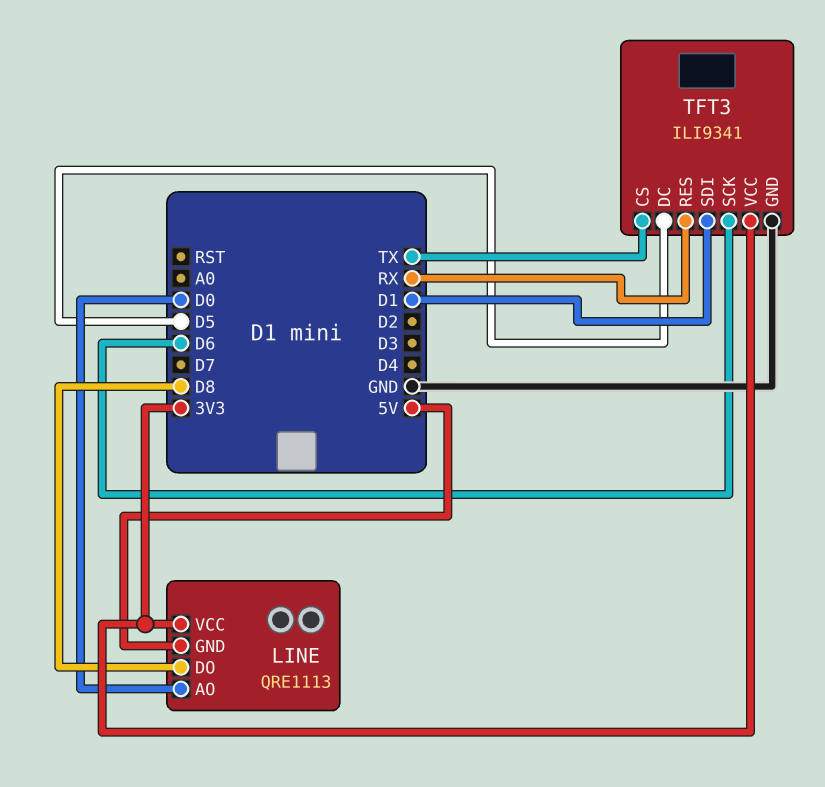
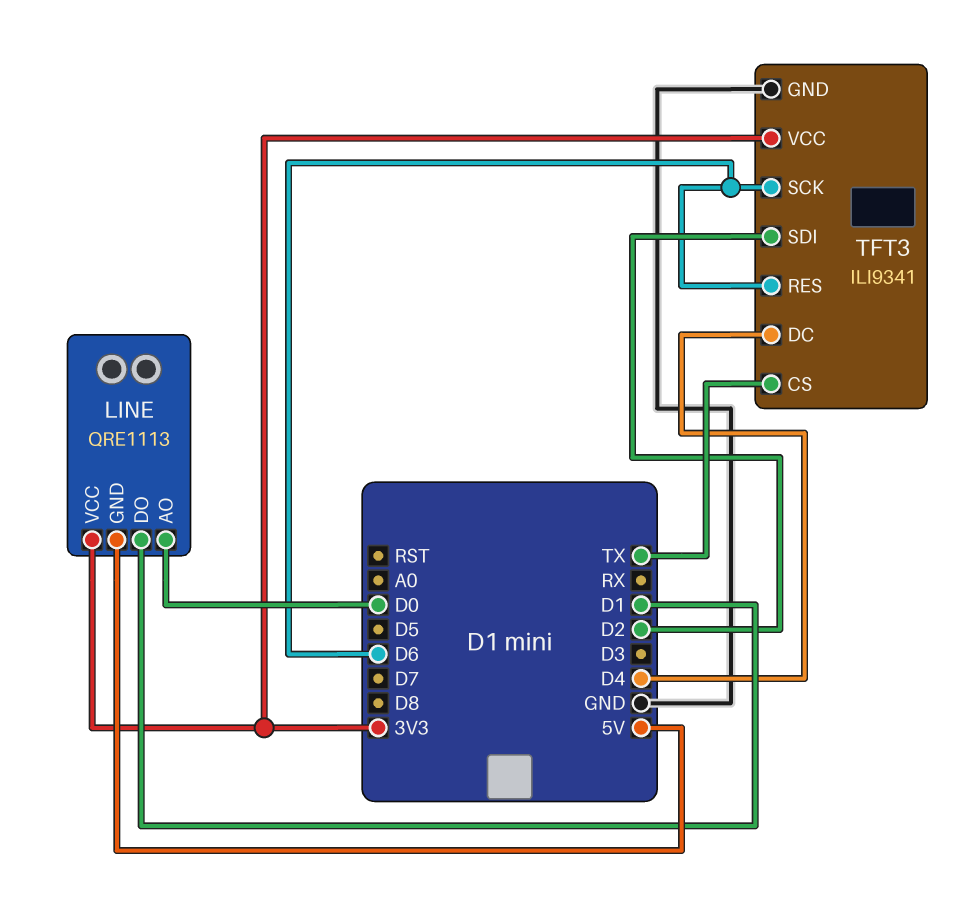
LINE pin DO: D8 -> D1
TFT3 pin DC: D5 -> D4
TFT3 pin RES: RX -> D6
TFT3 pin SDI: D1 -> D2

